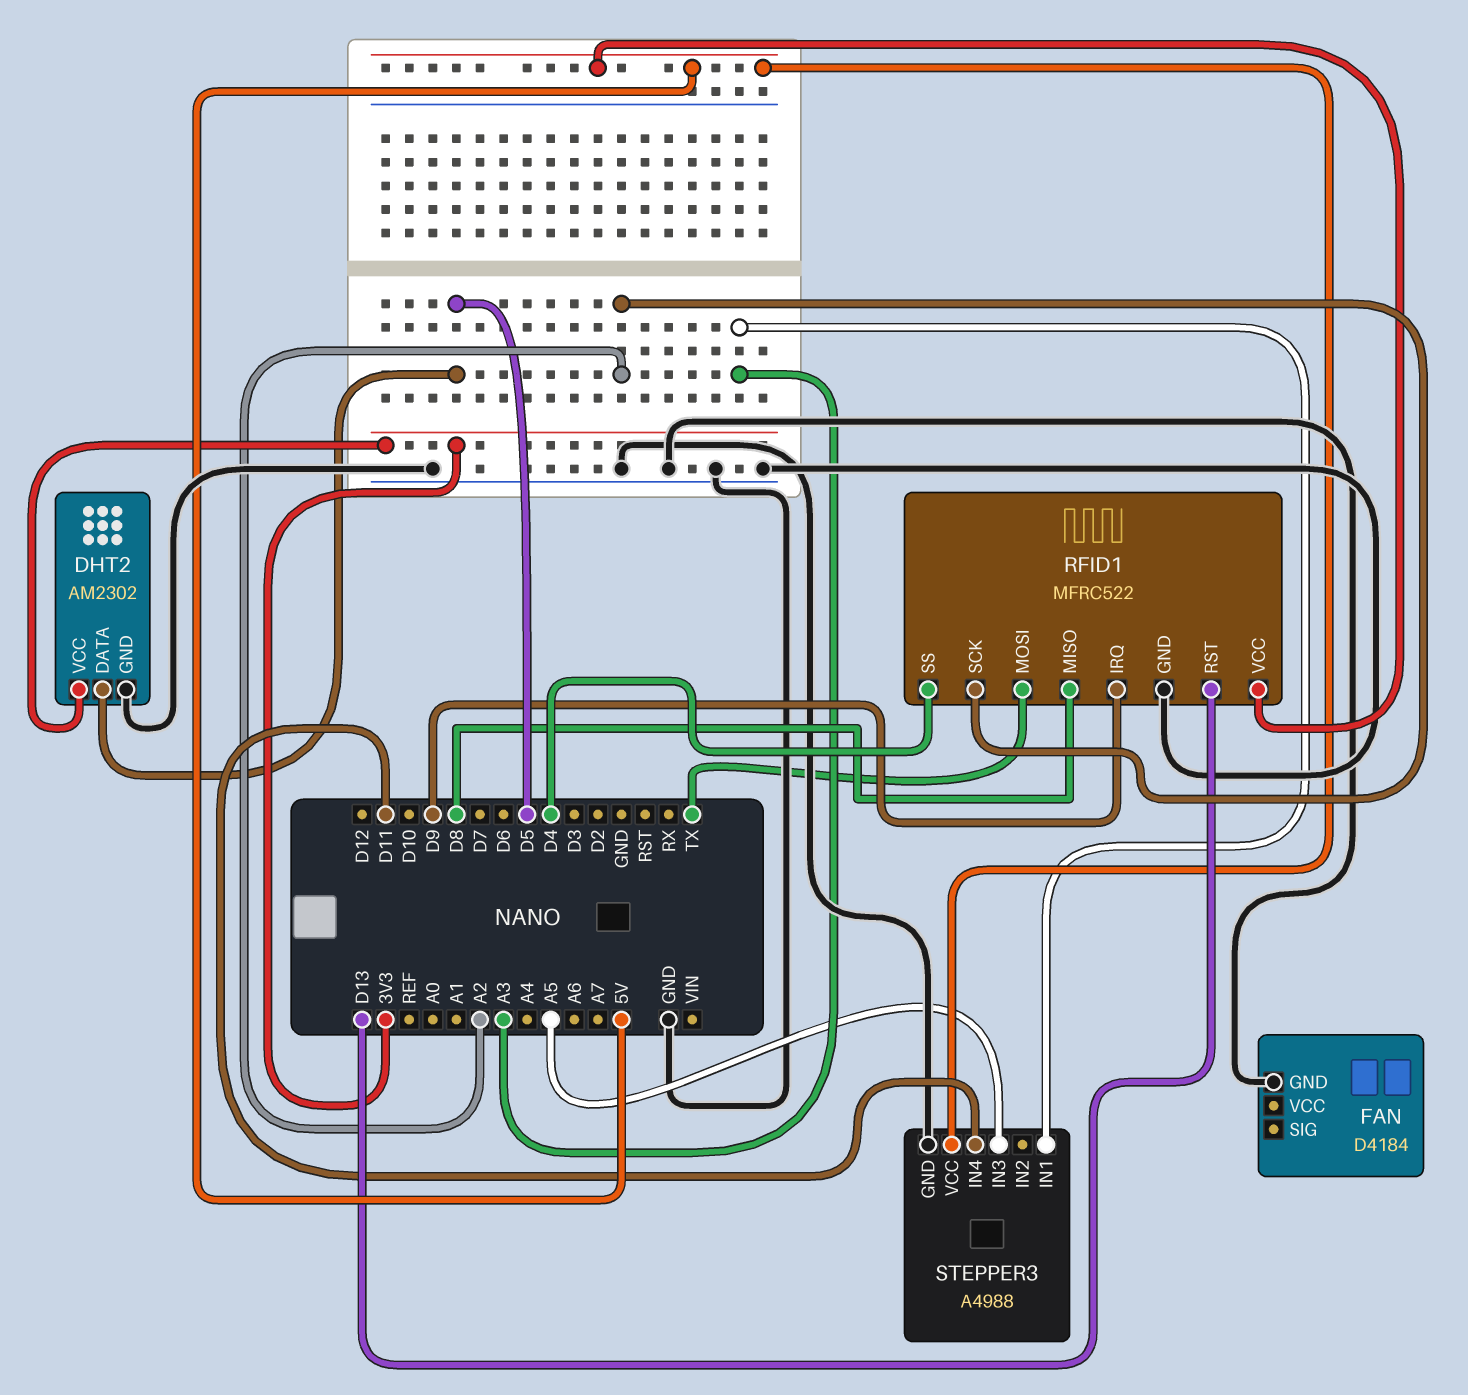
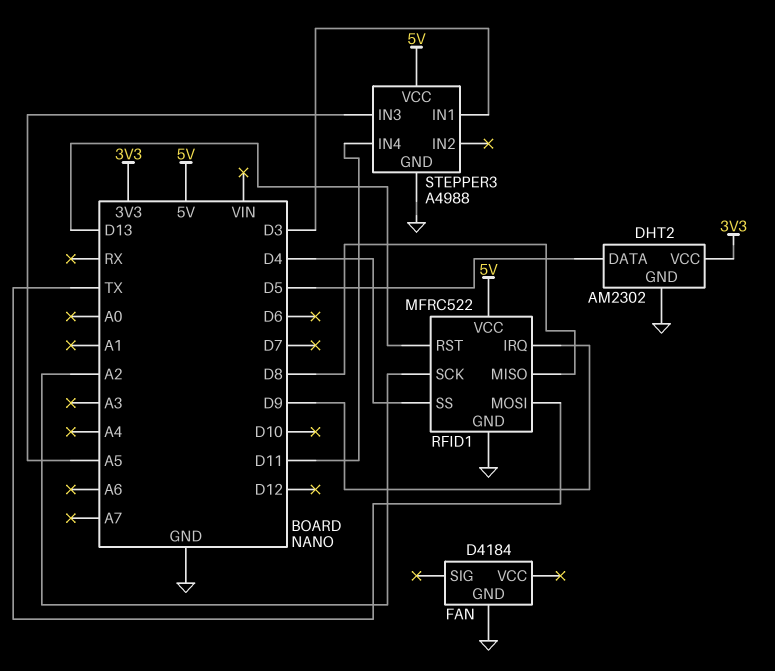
STEPPER3 pin IN1: A3 -> D3

